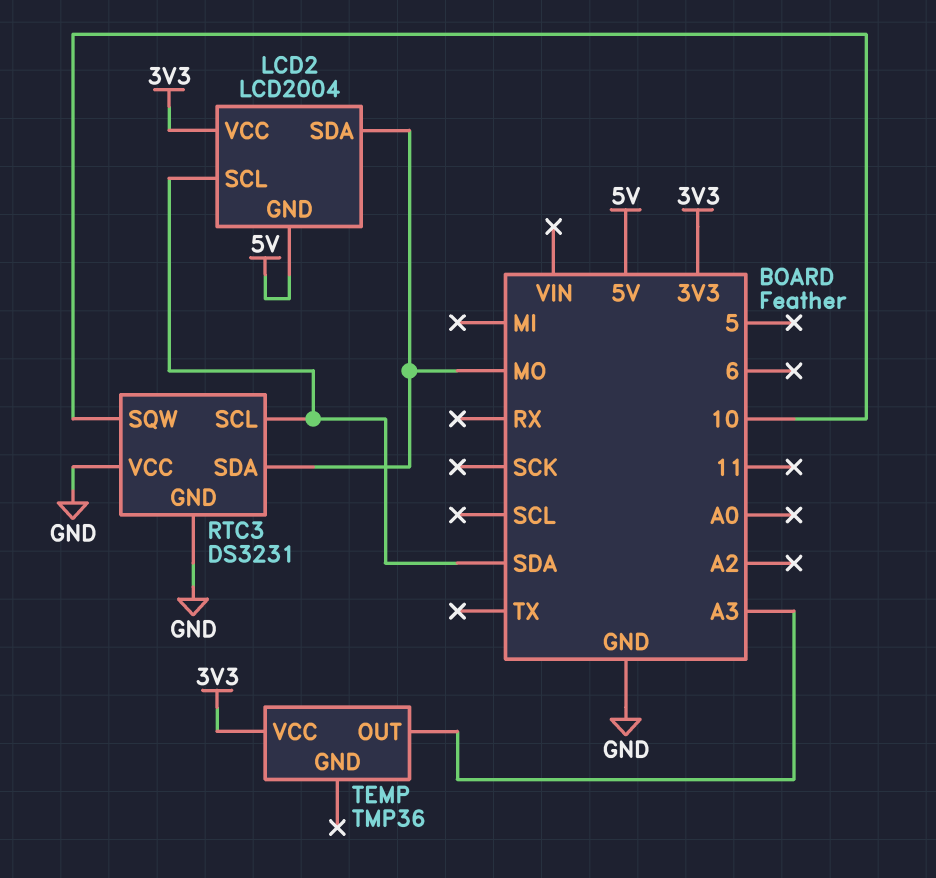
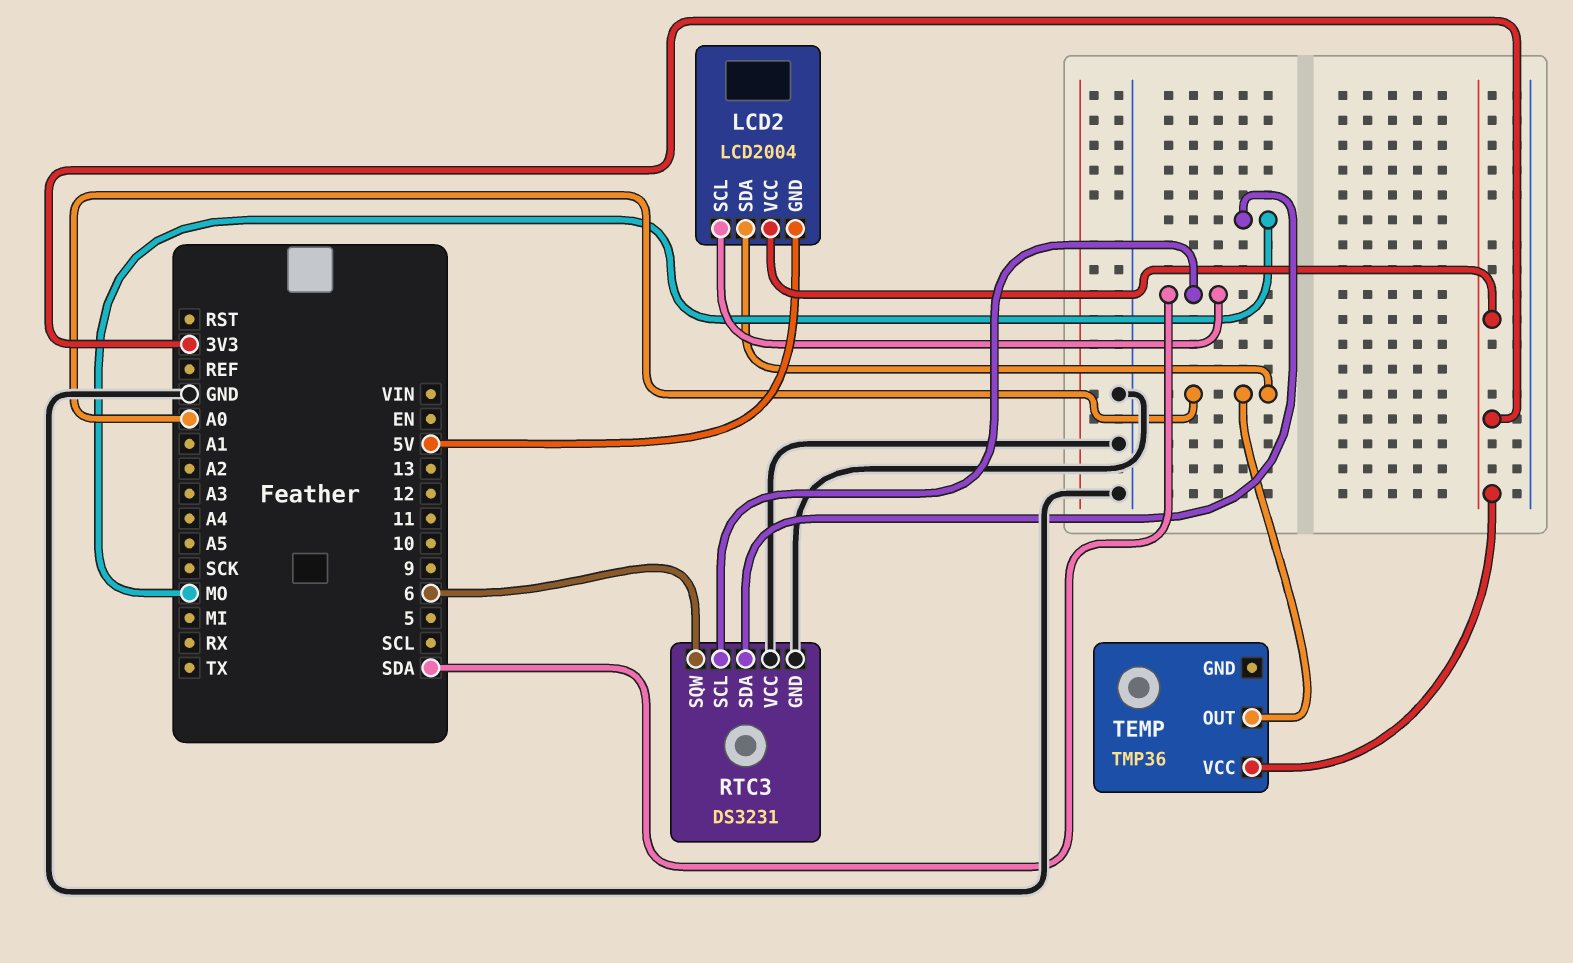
LCD2 pin SDA: MO -> A0
RTC3 pin SQW: 10 -> 6
TEMP pin OUT: A3 -> A0

